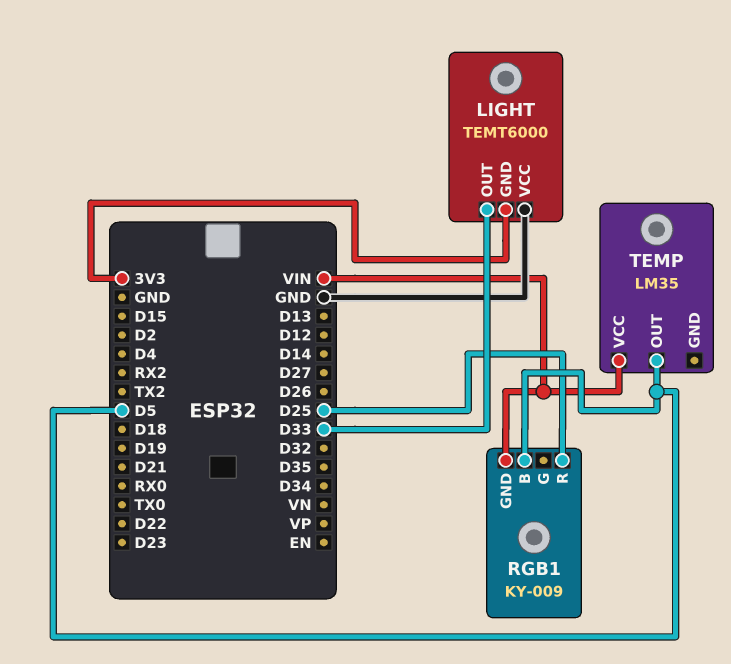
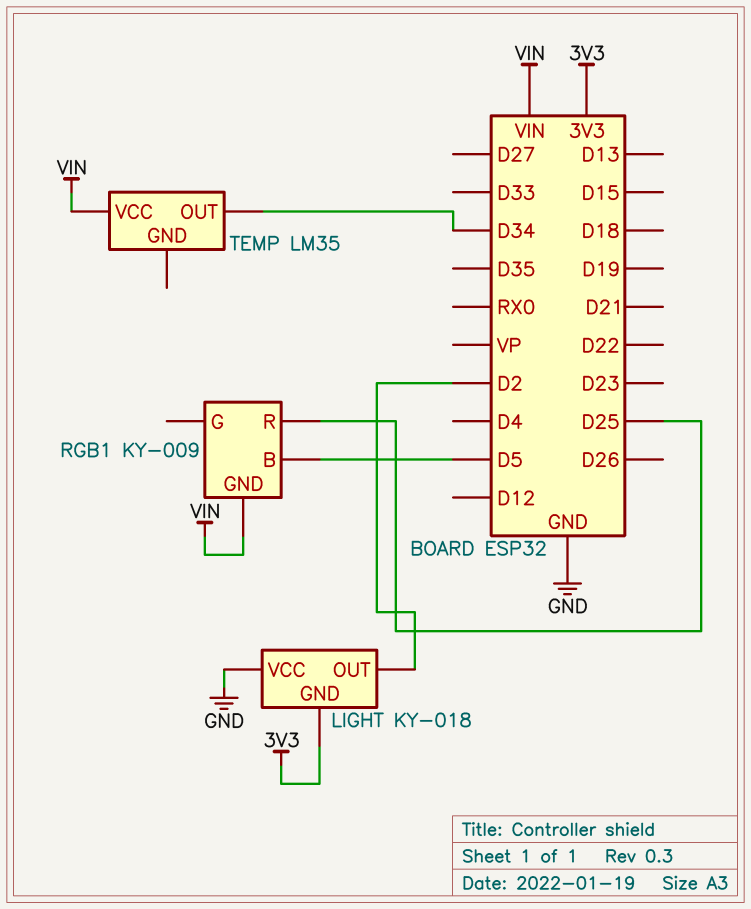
LIGHT: TEMT6000 -> KY-018
LIGHT pin OUT: D33 -> D2
TEMP pin OUT: D5 -> D34

